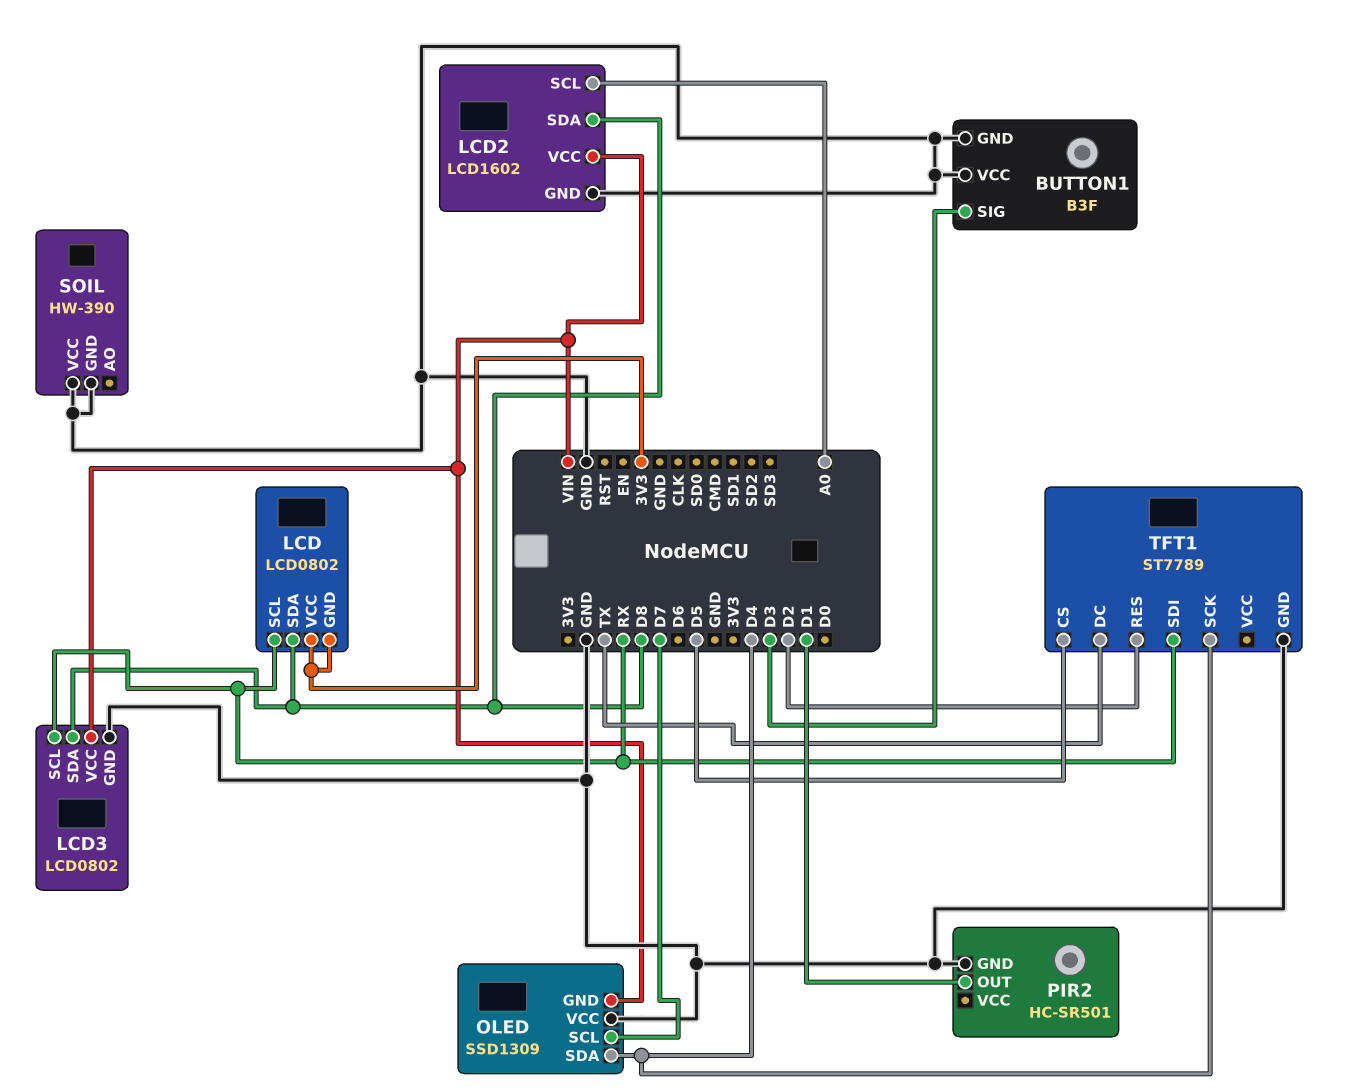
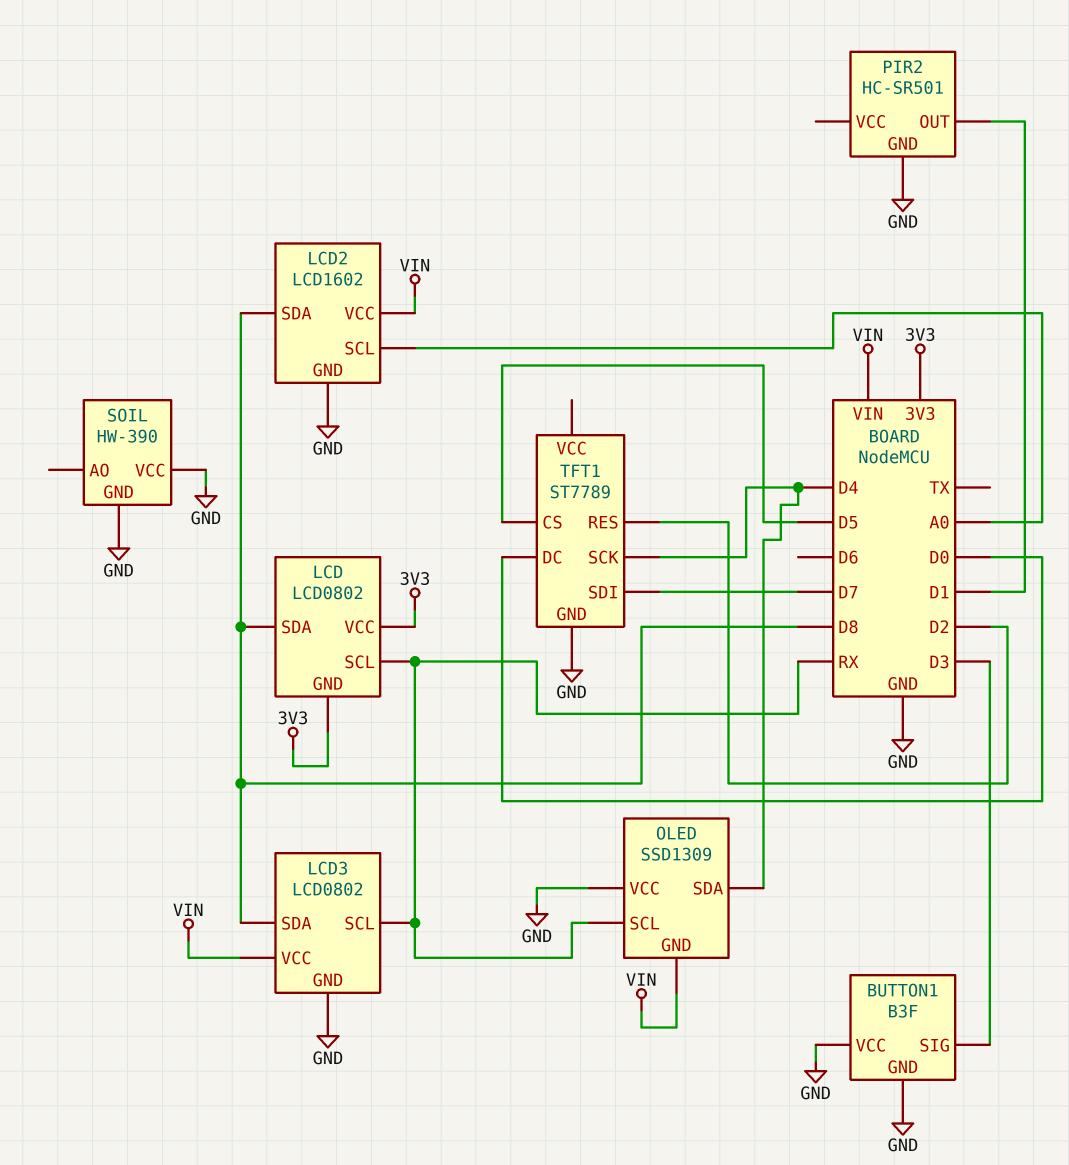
OLED pin SCL: D7 -> RX
TFT1 pin DC: TX -> D0
TFT1 pin SDI: RX -> D7

